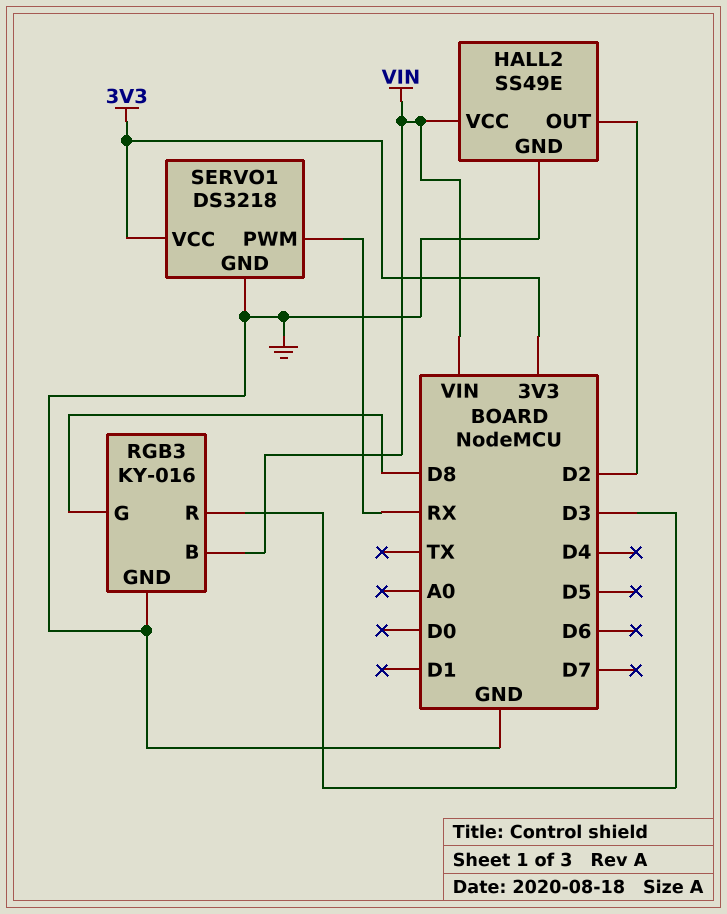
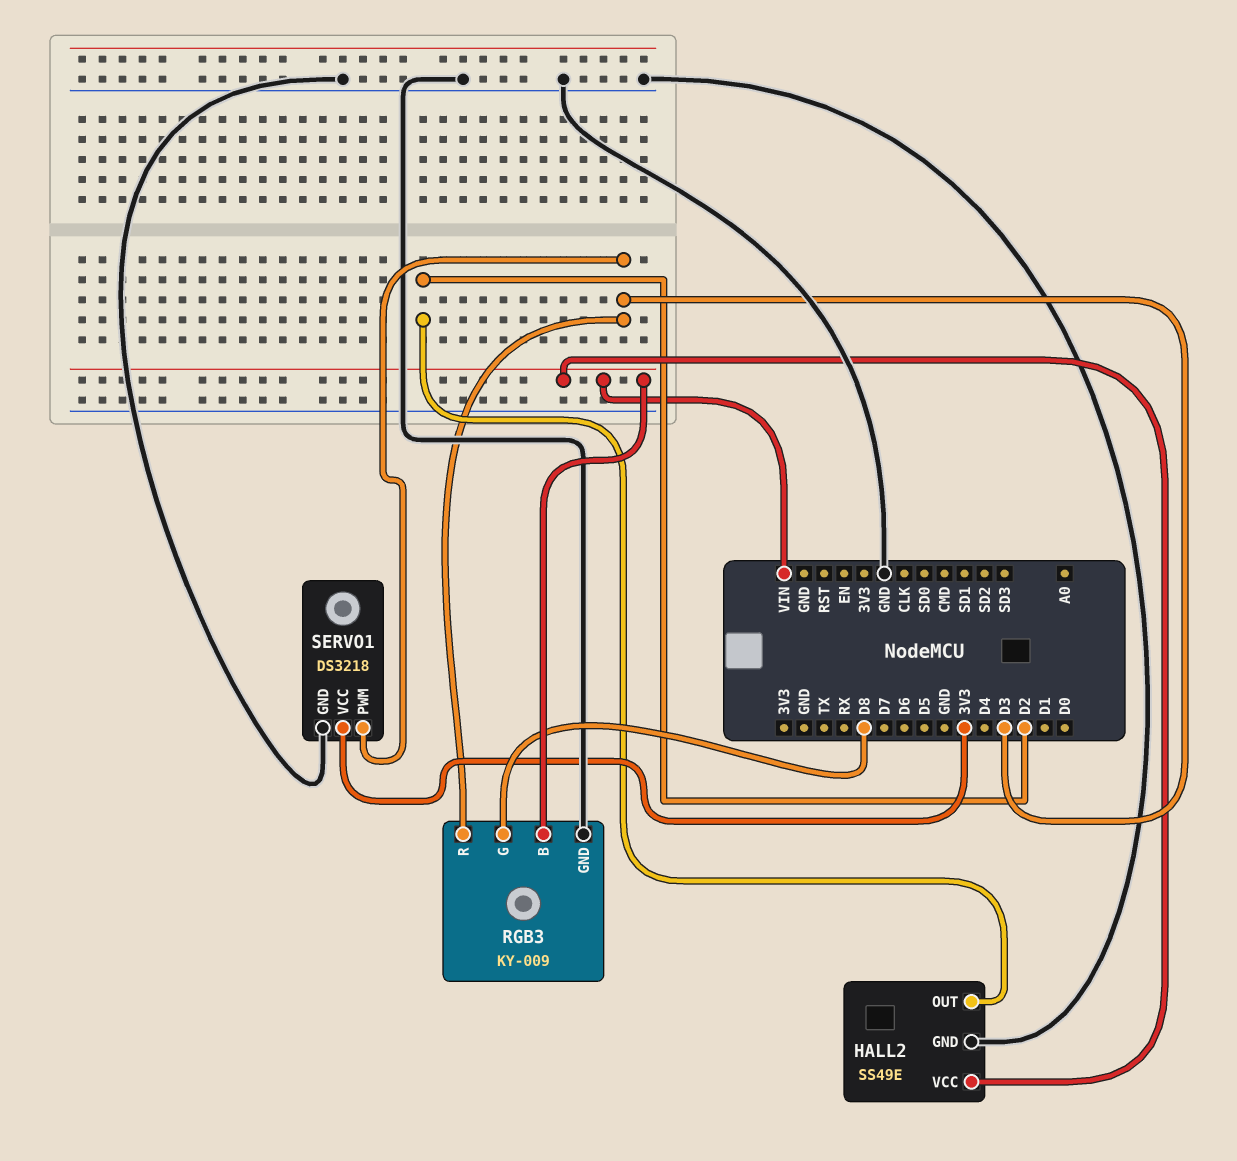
RGB3: KY-016 -> KY-009
SERVO1 pin PWM: RX -> D3

